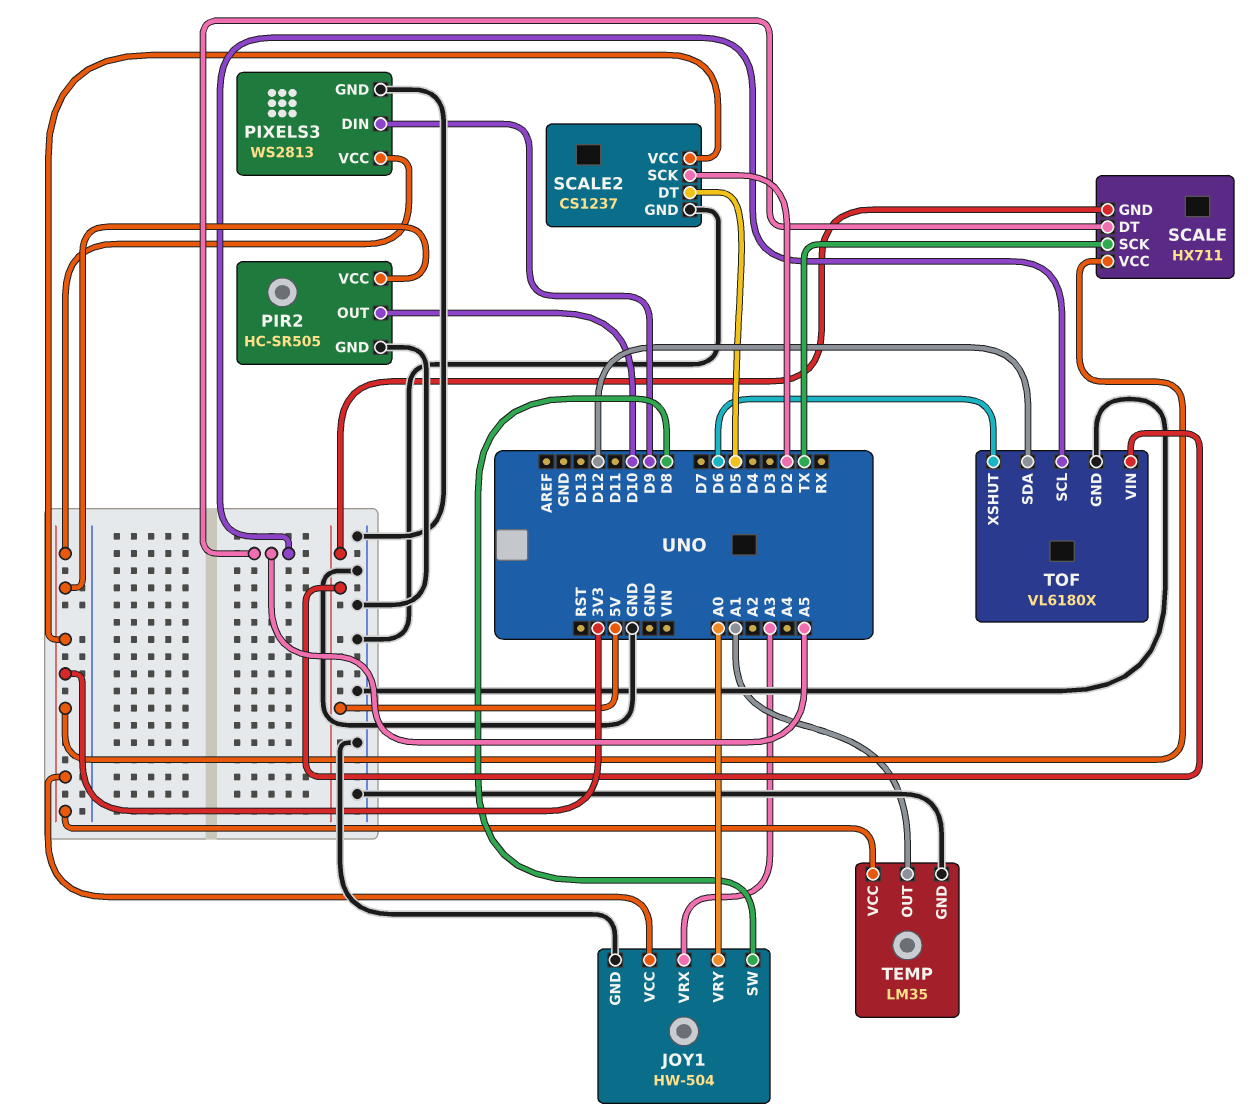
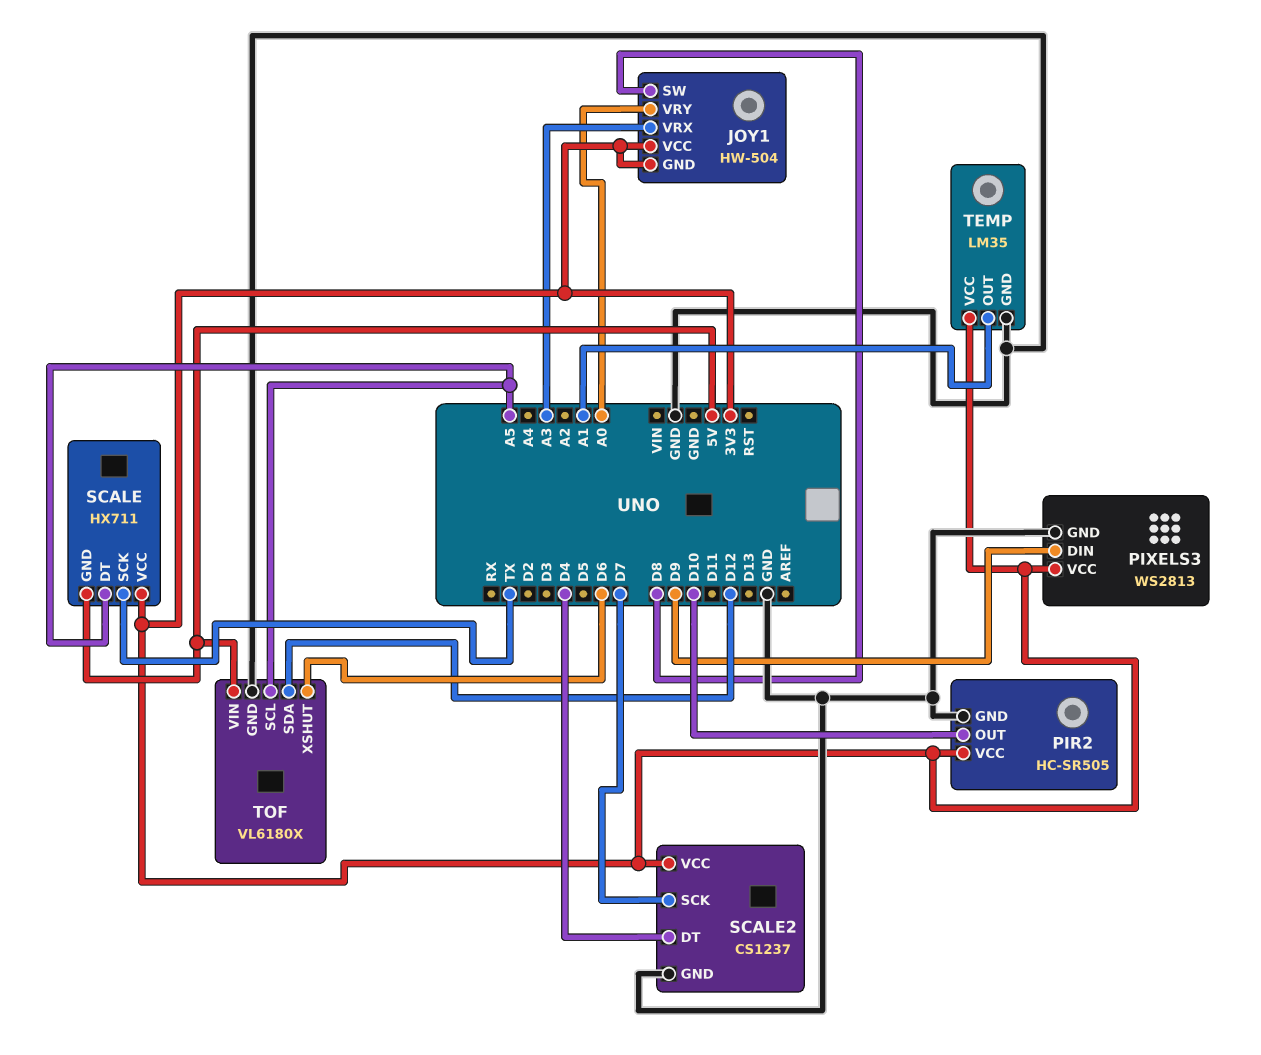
JOY1 pin GND: GND -> 3V3
SCALE2 pin DT: D5 -> D4
SCALE2 pin SCK: D2 -> D7

